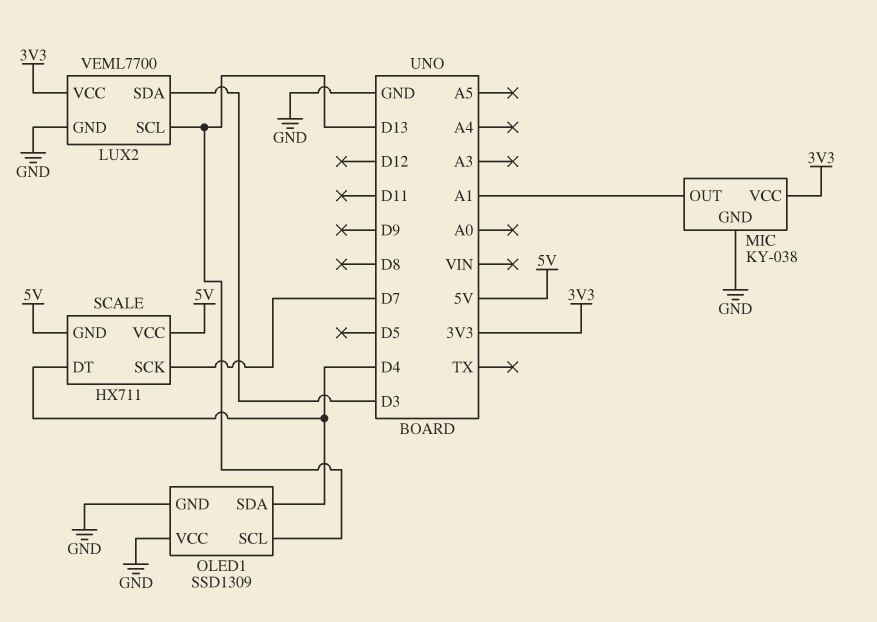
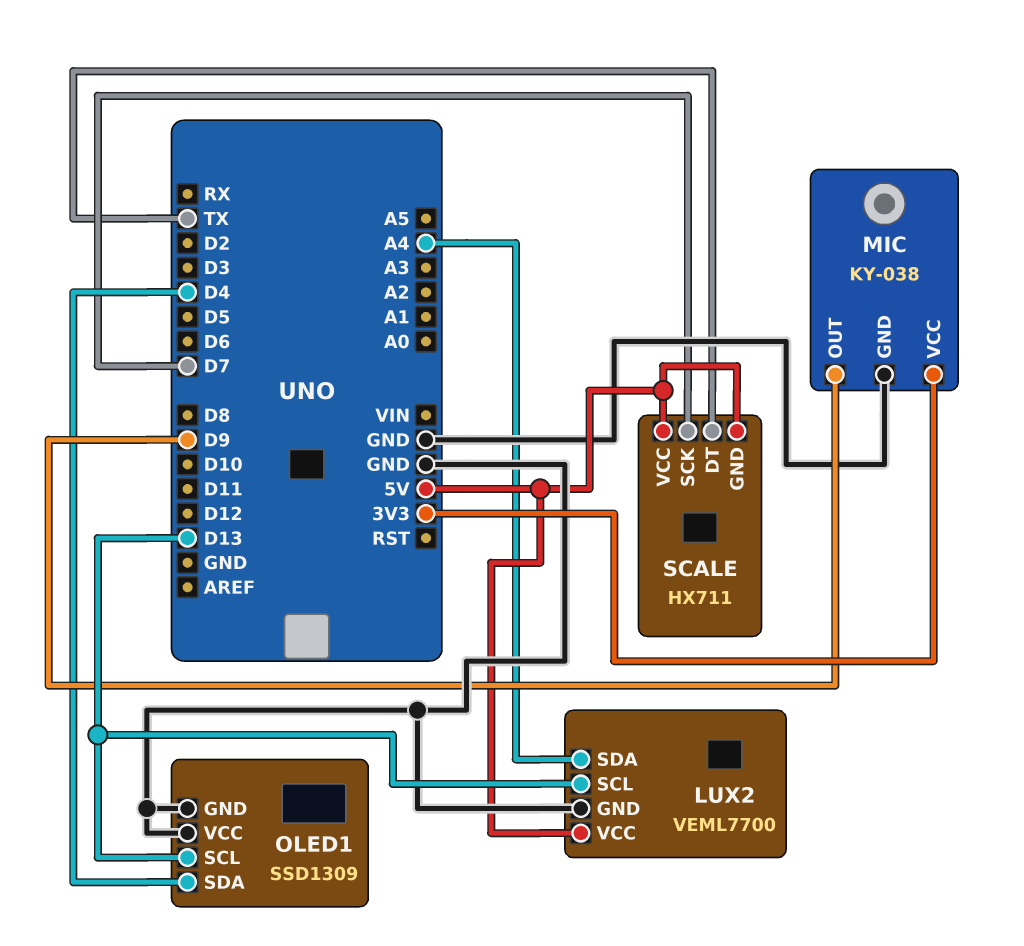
LUX2 pin SDA: D3 -> A4
LUX2 pin VCC: 3V3 -> 5V
MIC pin OUT: A1 -> D9
SCALE pin DT: D4 -> TX

